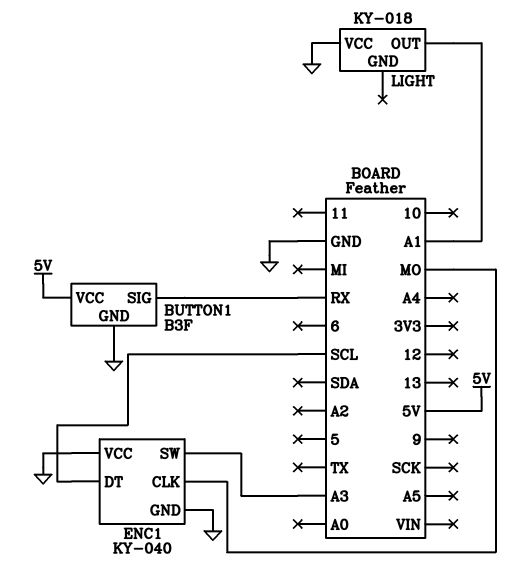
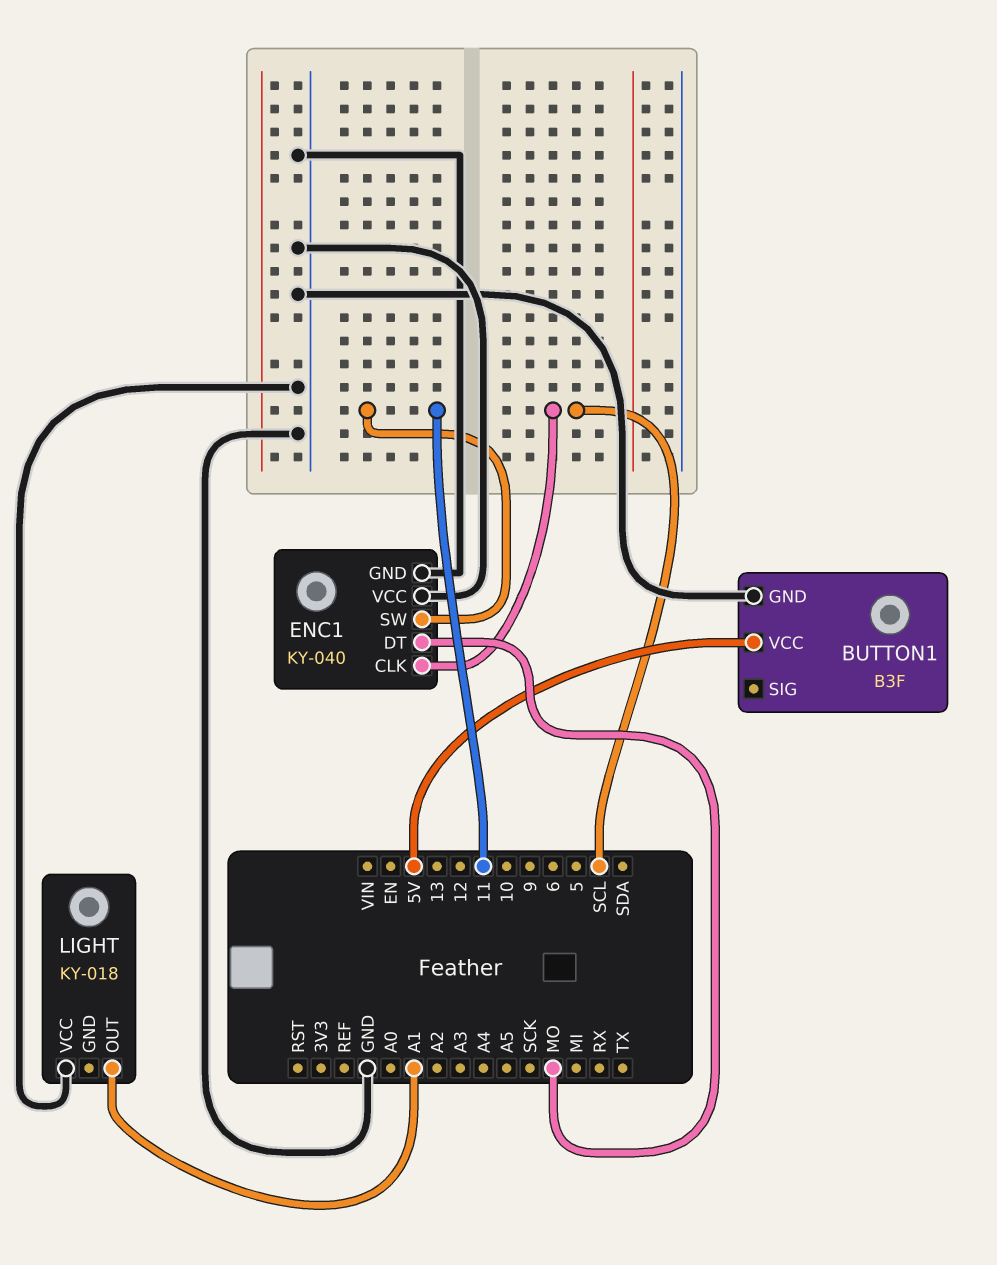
BUTTON1 pin SIG: RX -> none
ENC1 pin CLK: MO -> SCL
ENC1 pin DT: SCL -> MO
ENC1 pin SW: A3 -> 11

